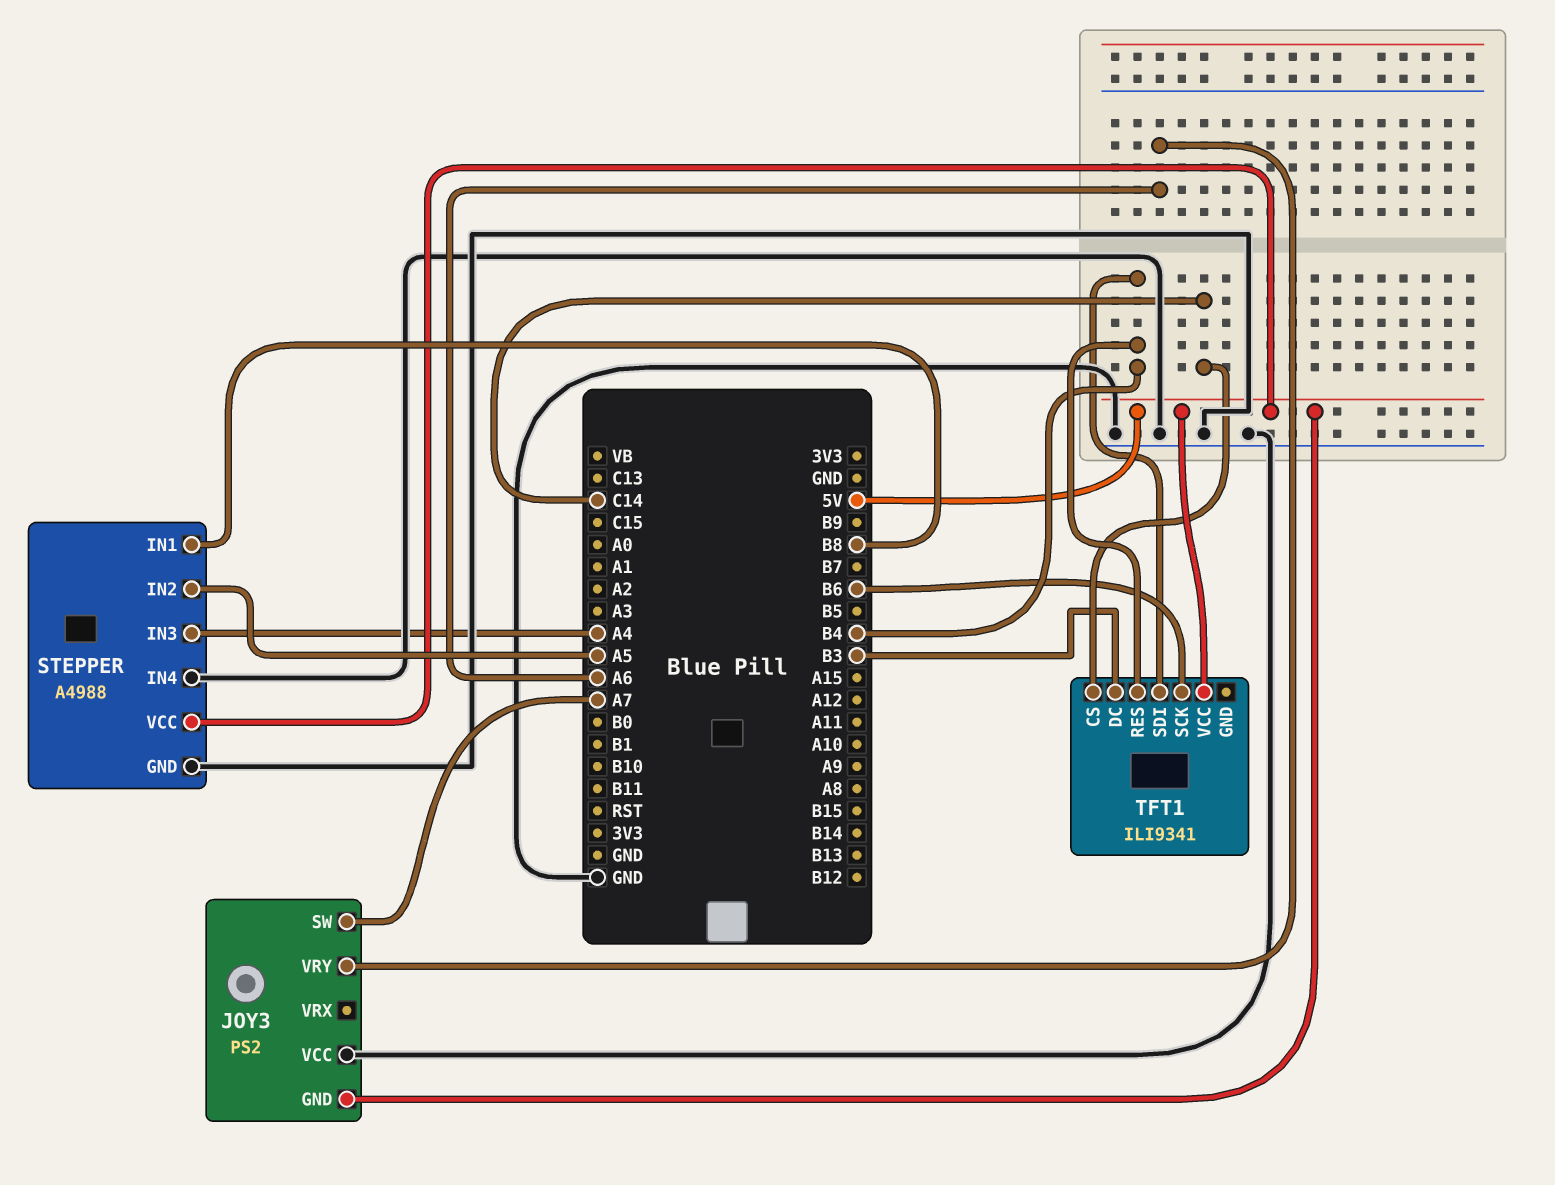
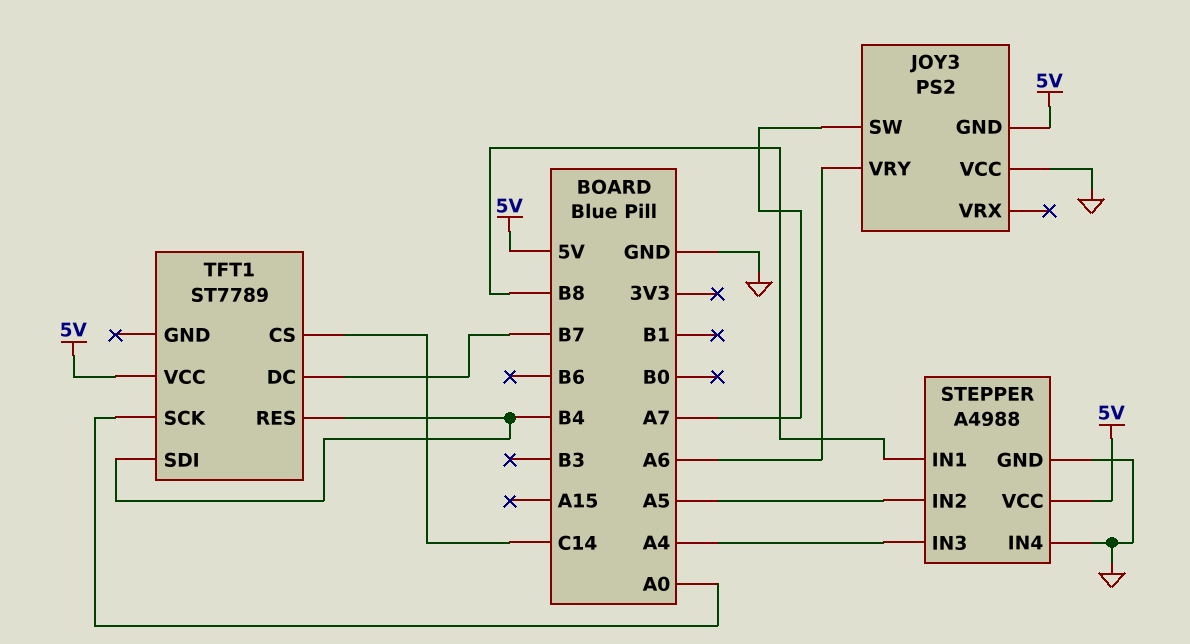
TFT1: ILI9341 -> ST7789
TFT1 pin DC: B3 -> B7
TFT1 pin SCK: B6 -> A0

